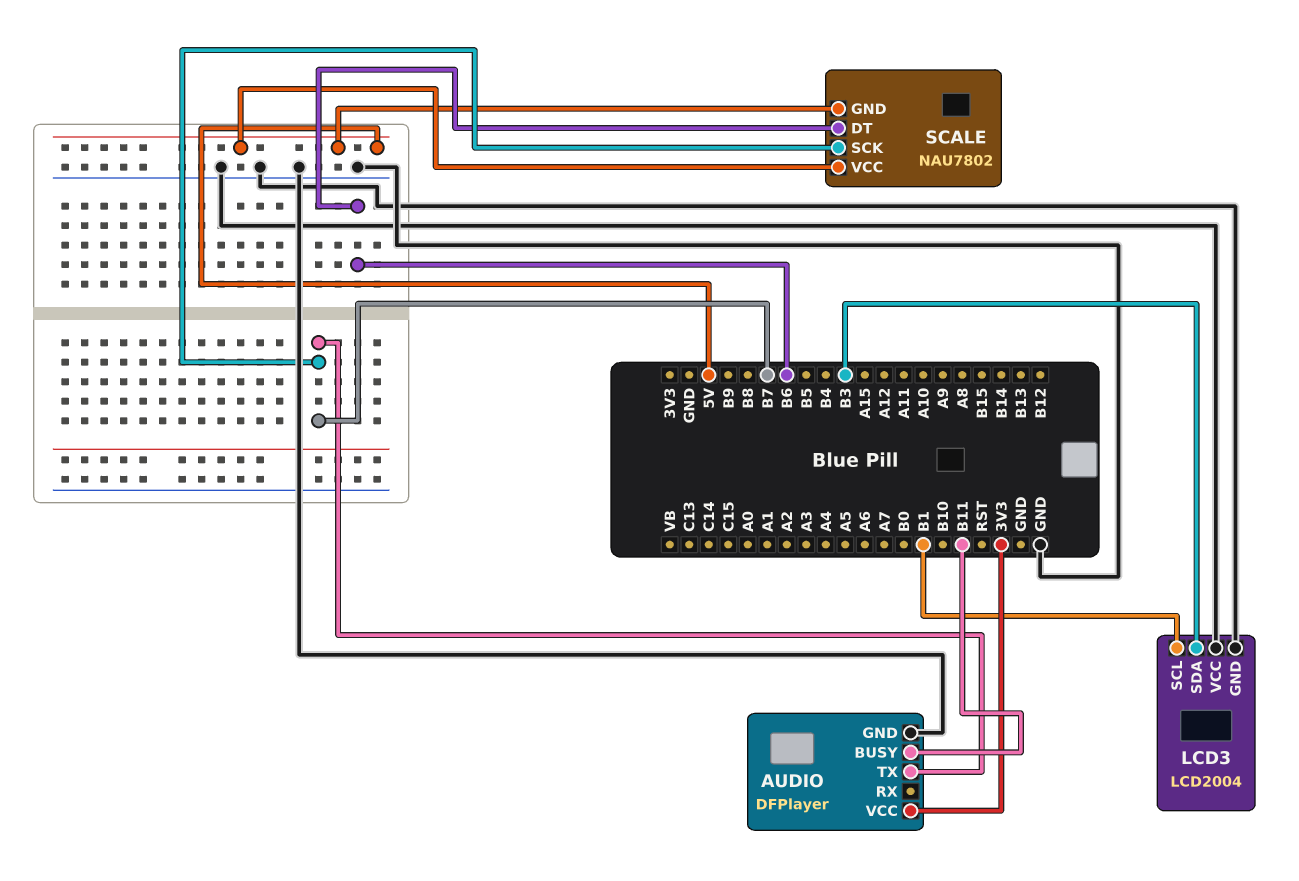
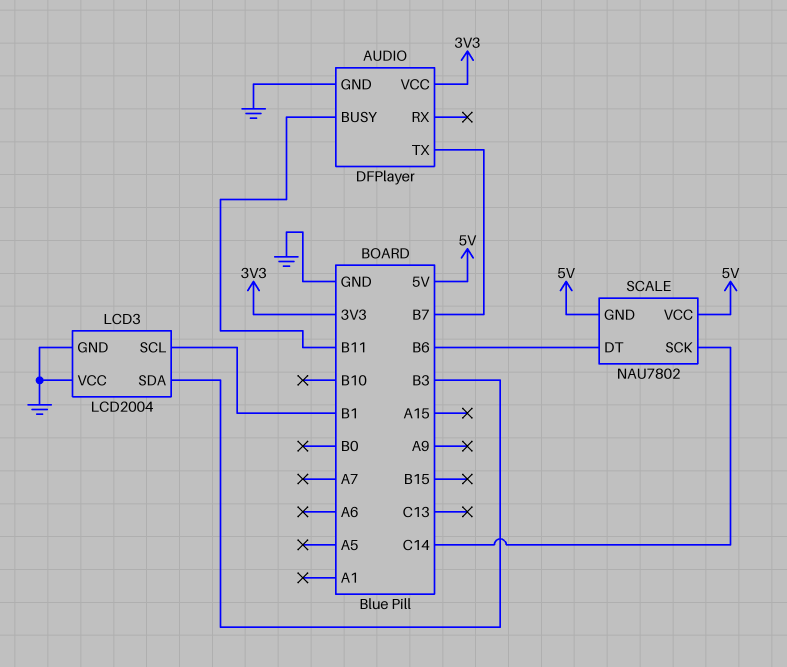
SCALE pin SCK: B7 -> C14

